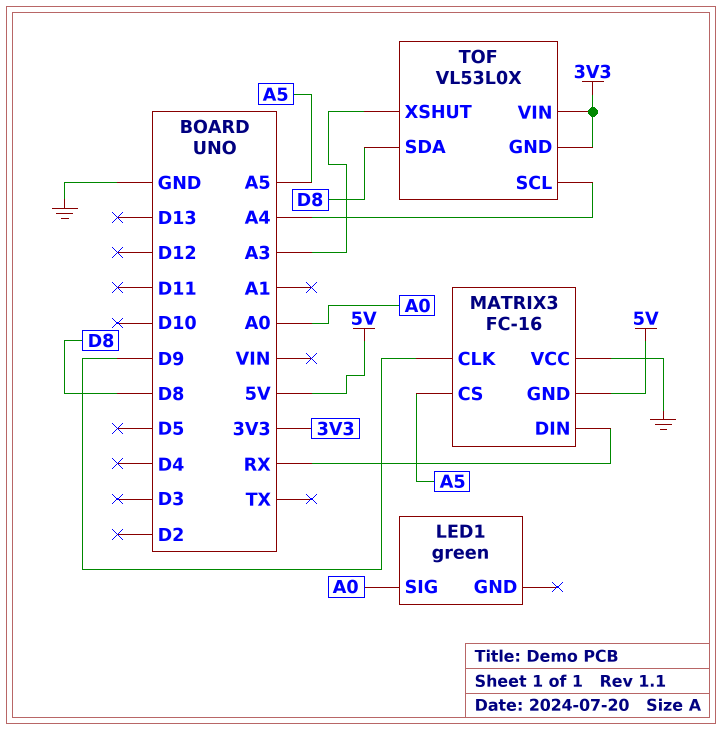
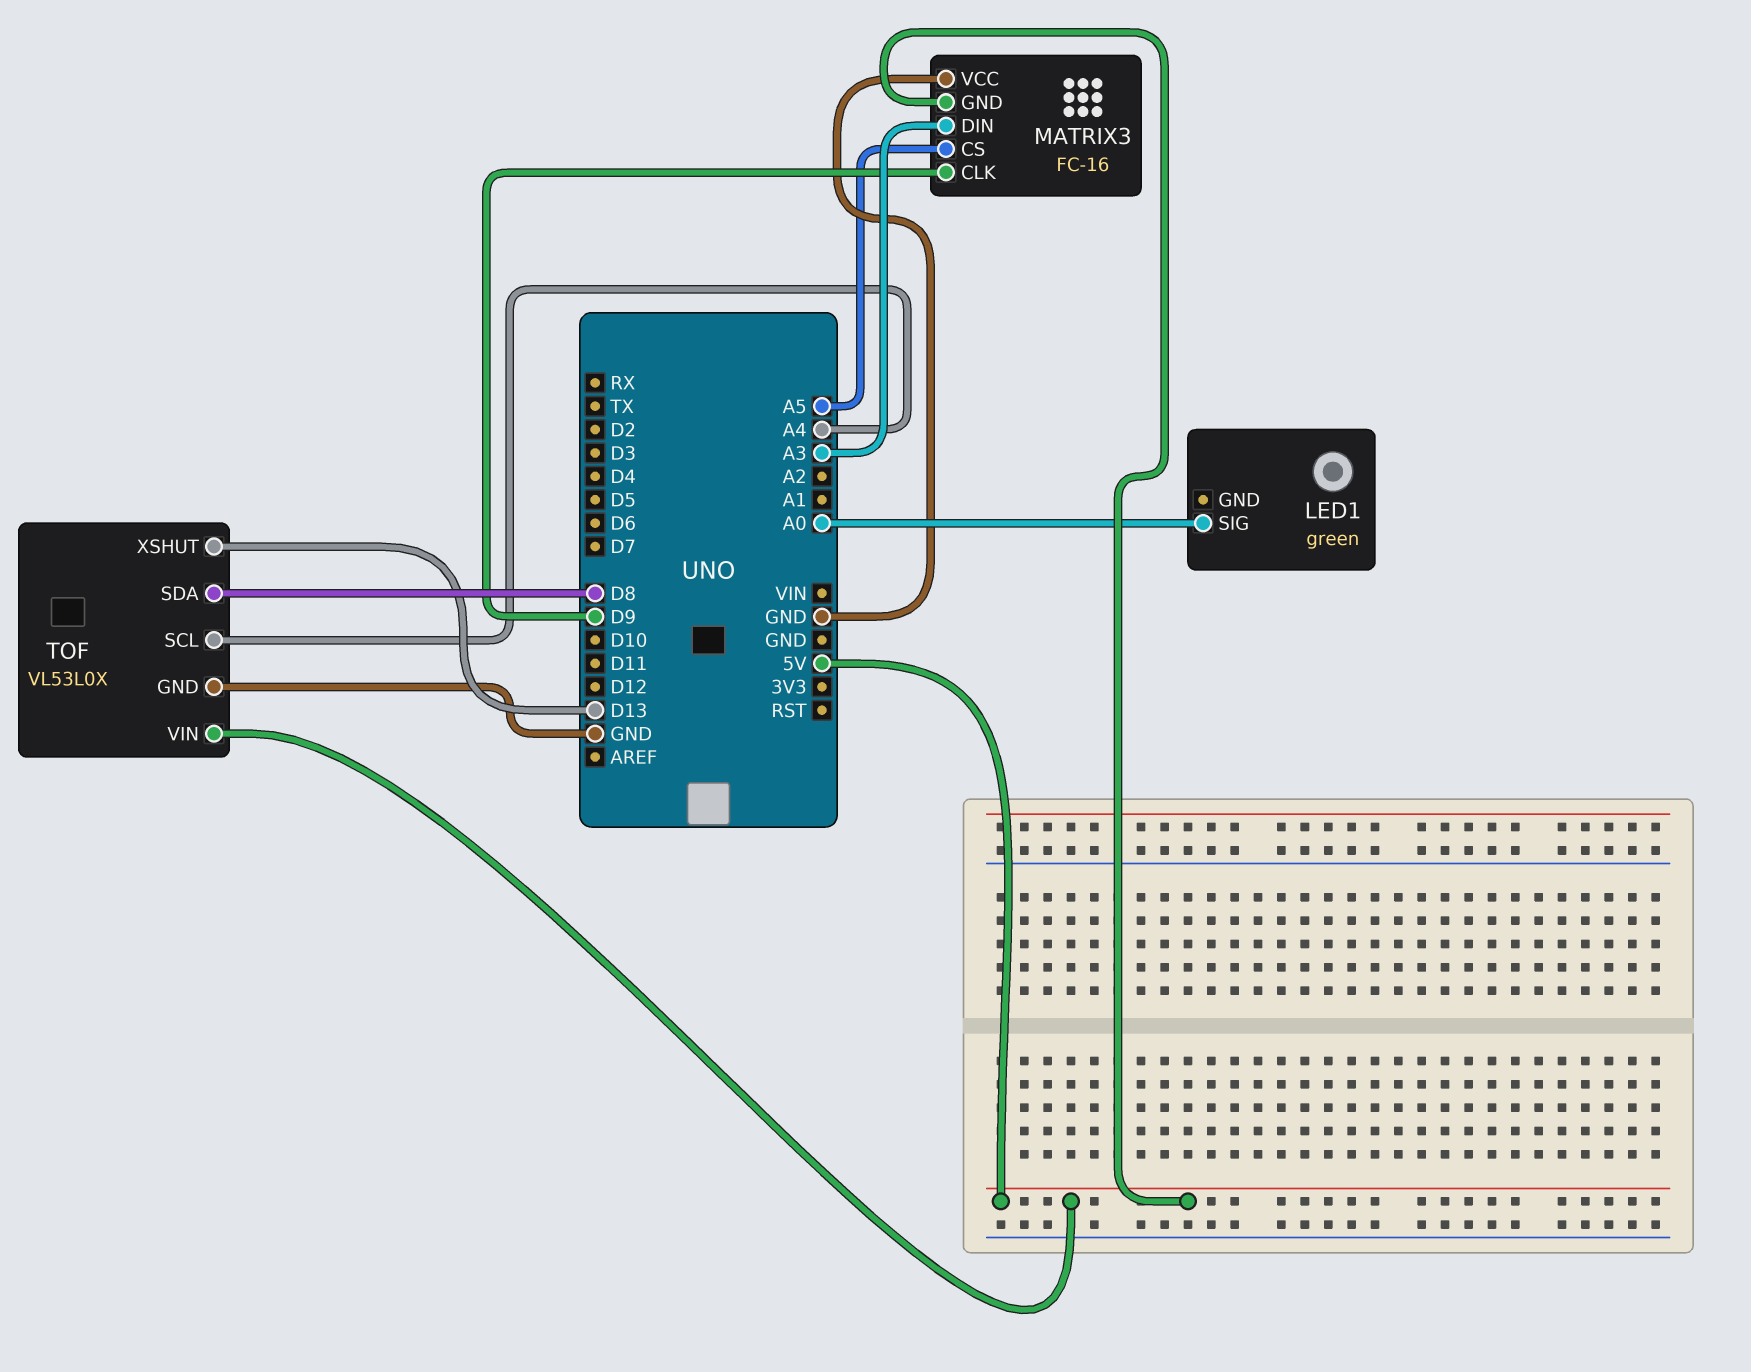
MATRIX3 pin DIN: RX -> A3
TOF pin GND: 3V3 -> GND
TOF pin VIN: 3V3 -> 5V
TOF pin XSHUT: A3 -> D13

